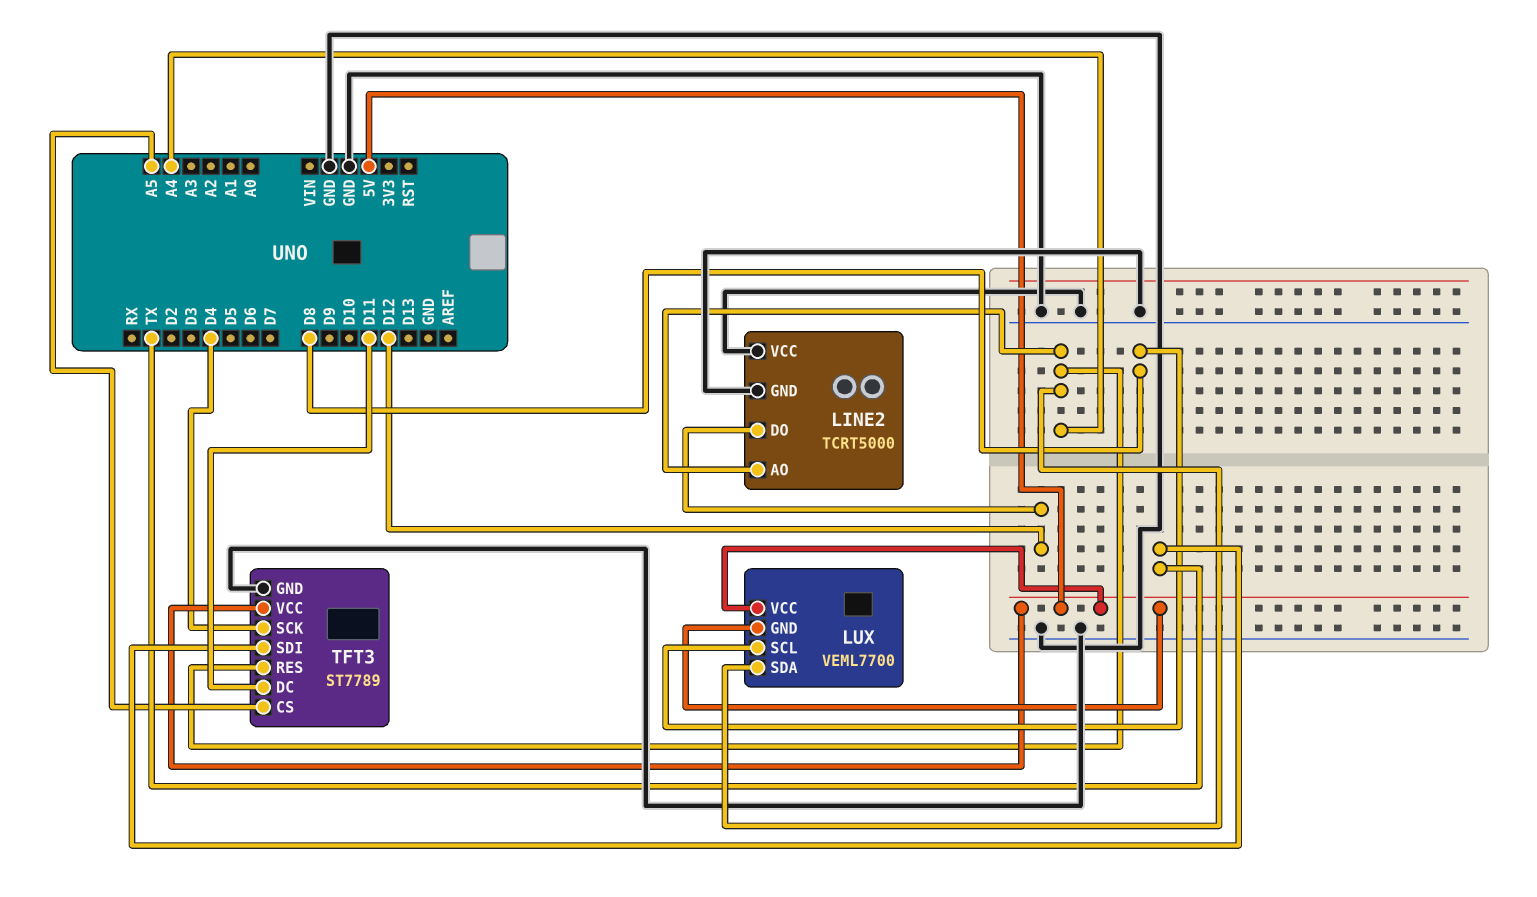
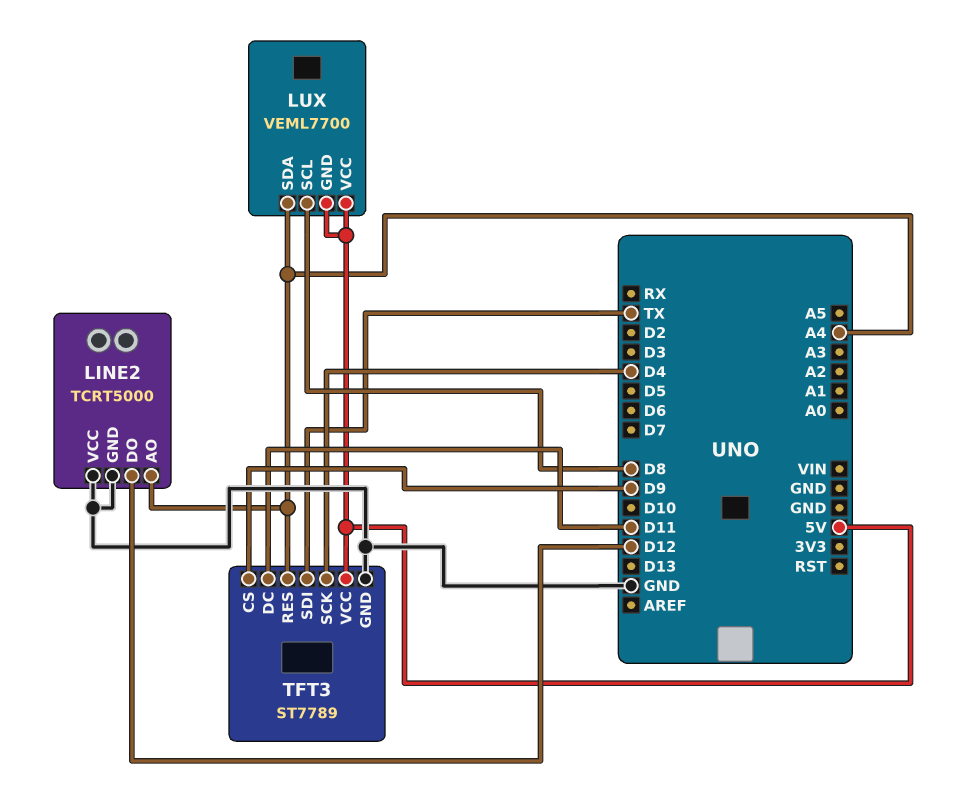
TFT3 pin CS: A5 -> D9

